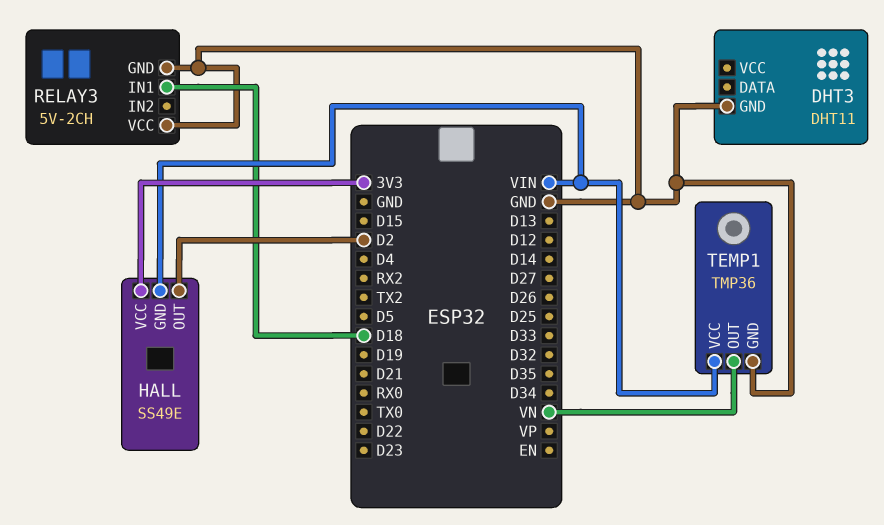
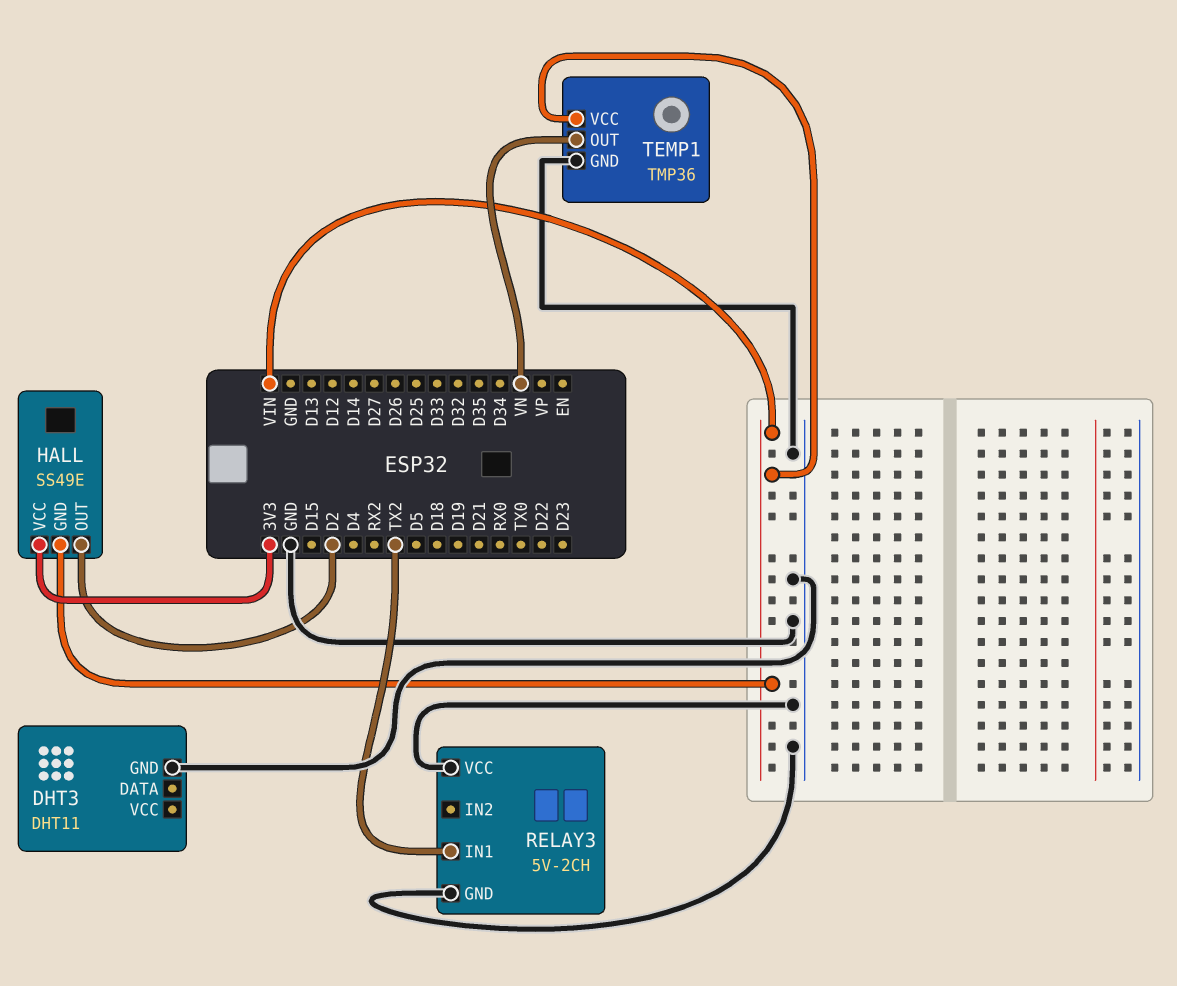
RELAY3 pin IN1: D18 -> TX2

